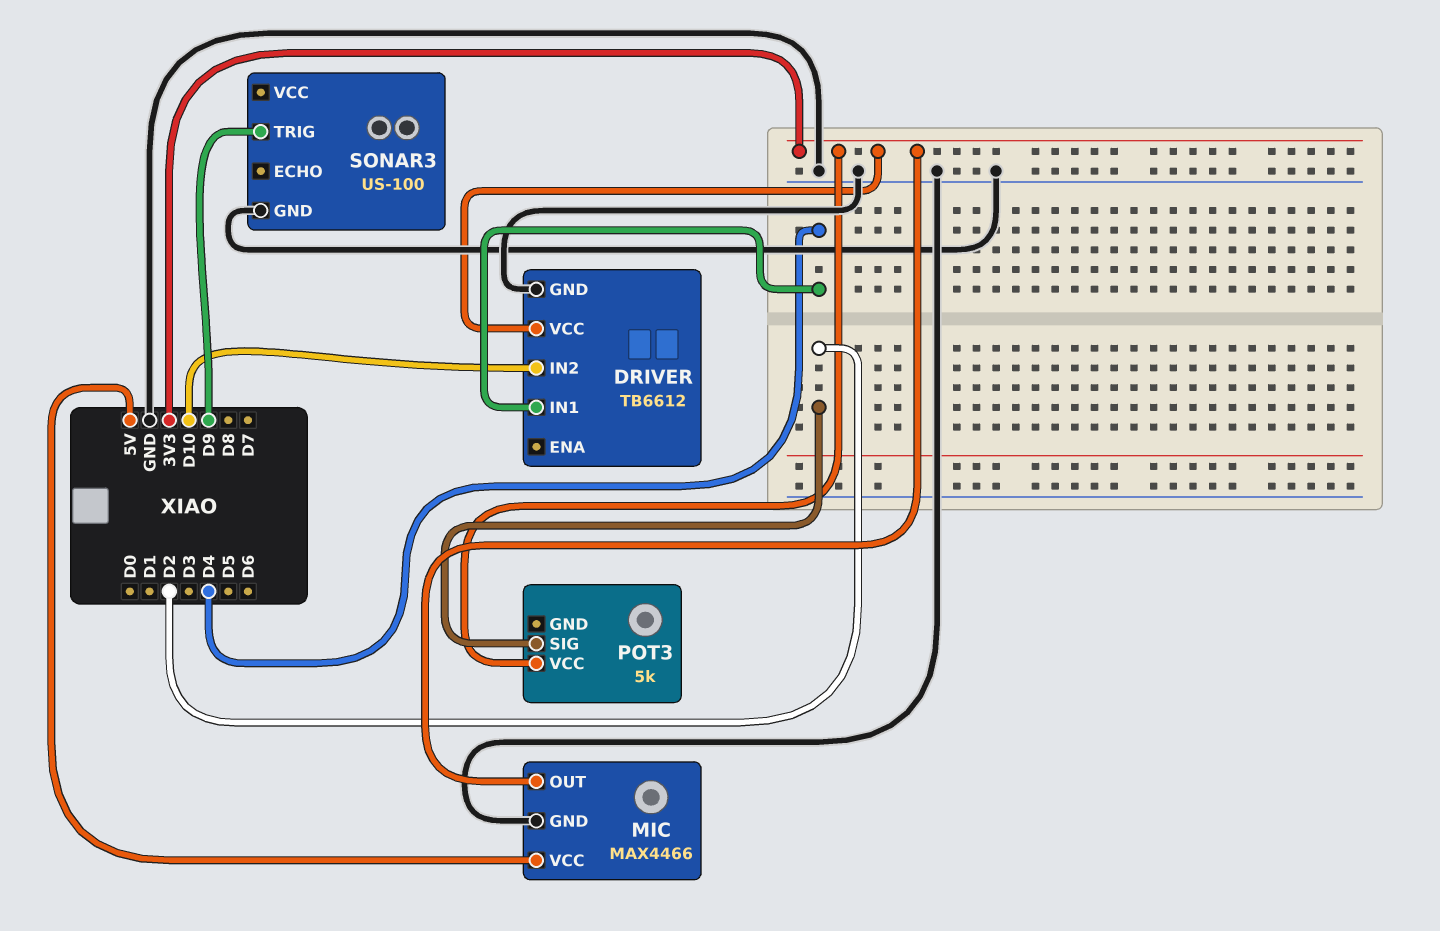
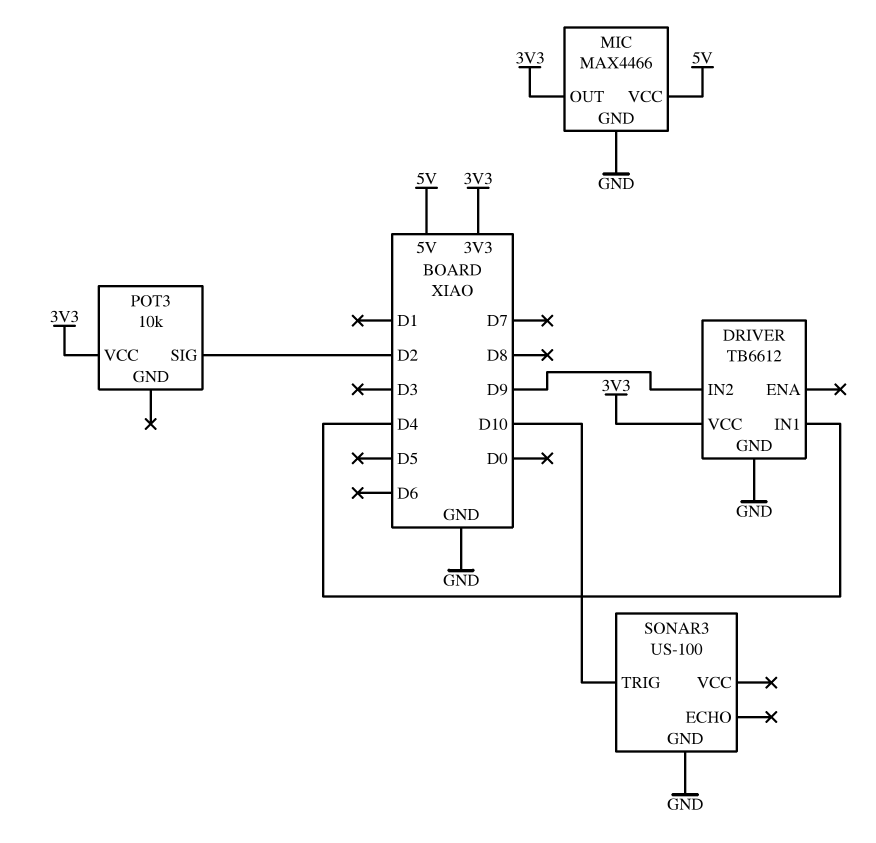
DRIVER pin IN2: D10 -> D9
POT3: 5k -> 10k
SONAR3 pin TRIG: D9 -> D10

